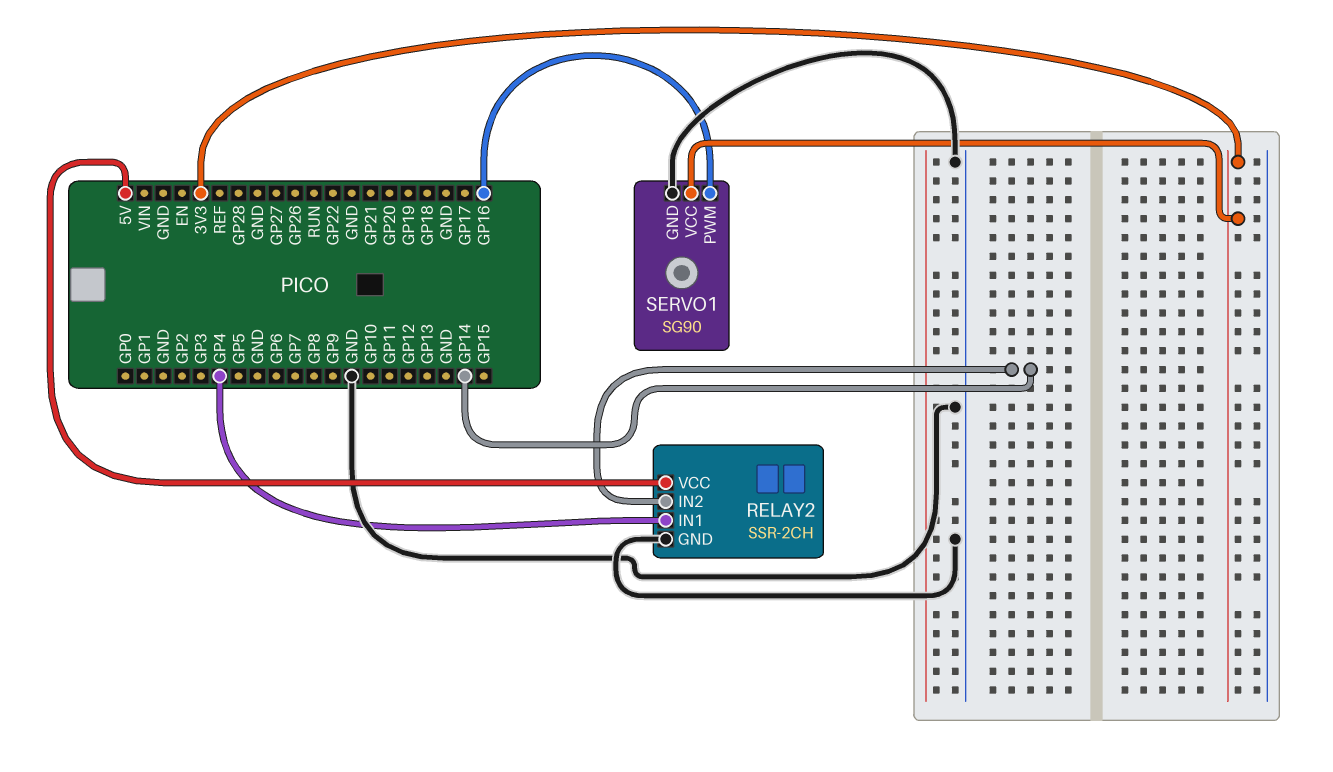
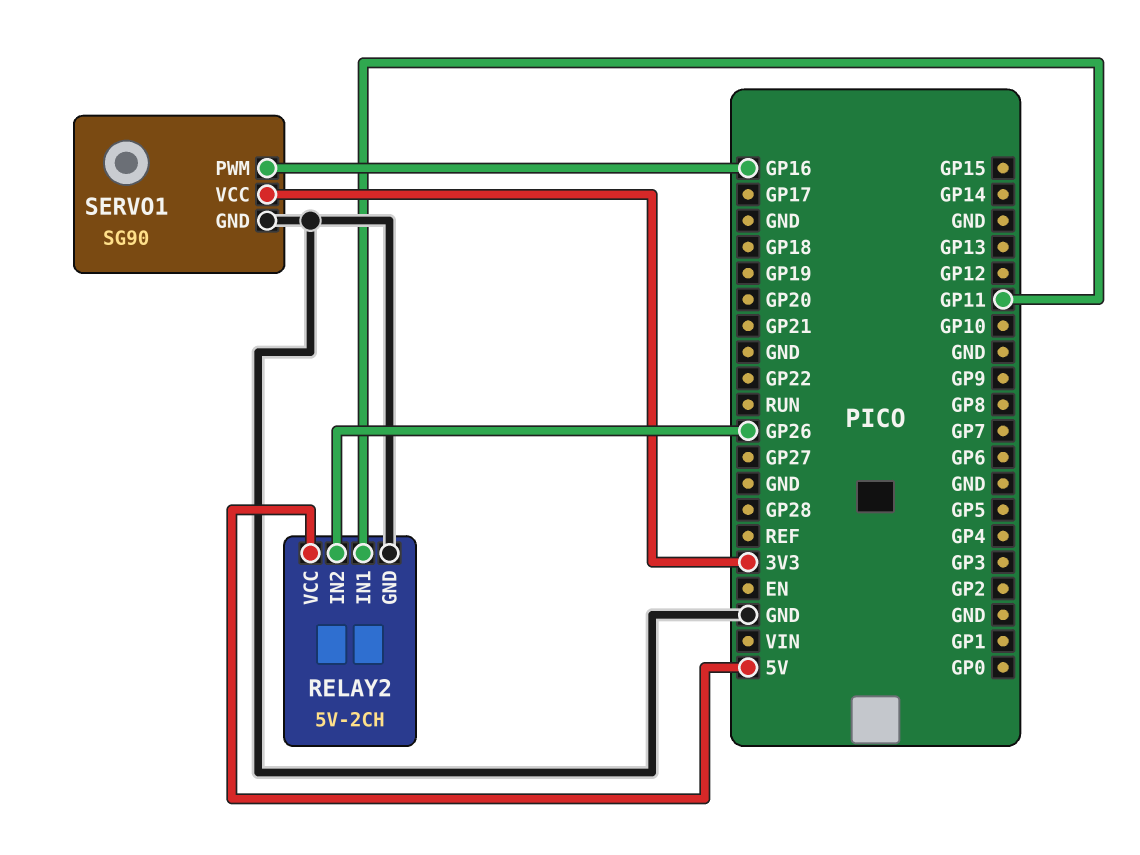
RELAY2: SSR-2CH -> 5V-2CH
RELAY2 pin IN1: GP4 -> GP11
RELAY2 pin IN2: GP14 -> GP26

